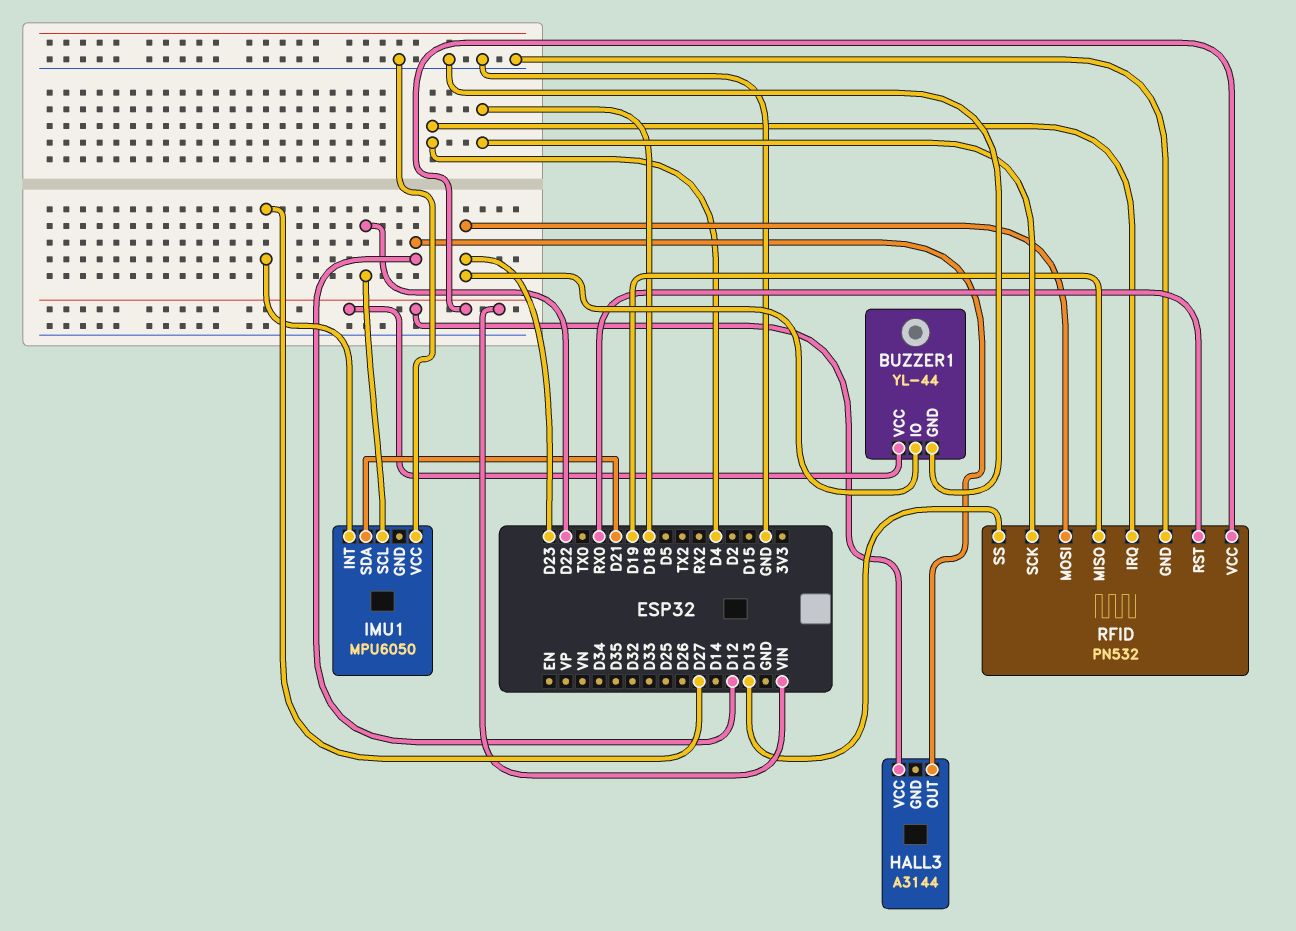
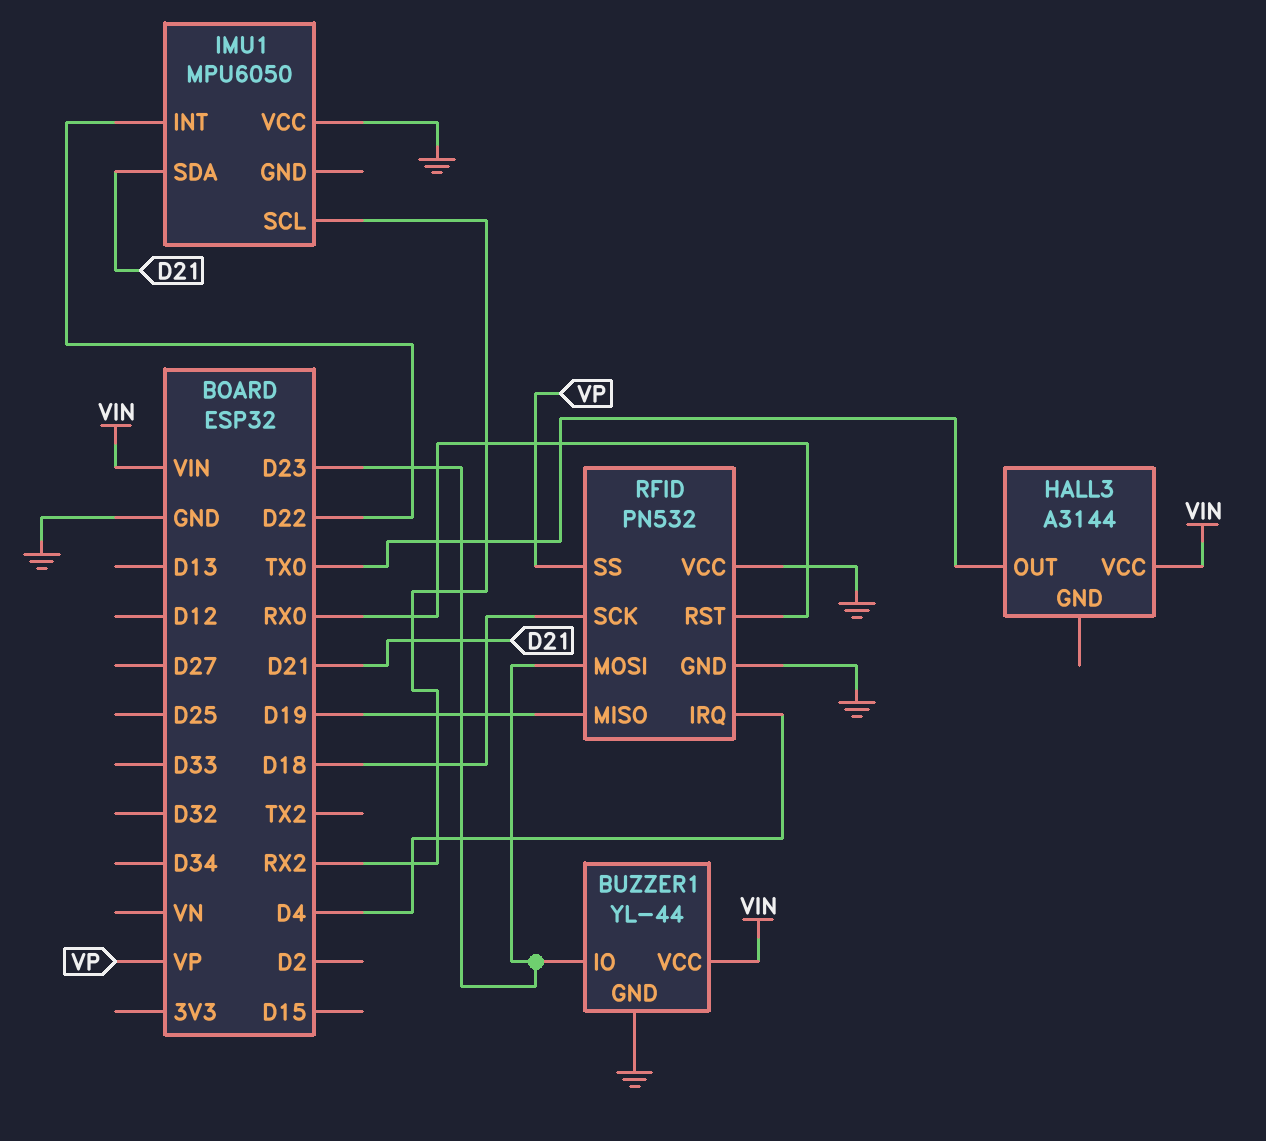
HALL3 pin OUT: D12 -> TX0
IMU1 pin INT: D27 -> D22
IMU1 pin SCL: D22 -> RX2
RFID pin SS: D13 -> VP
RFID pin VCC: VIN -> GND

